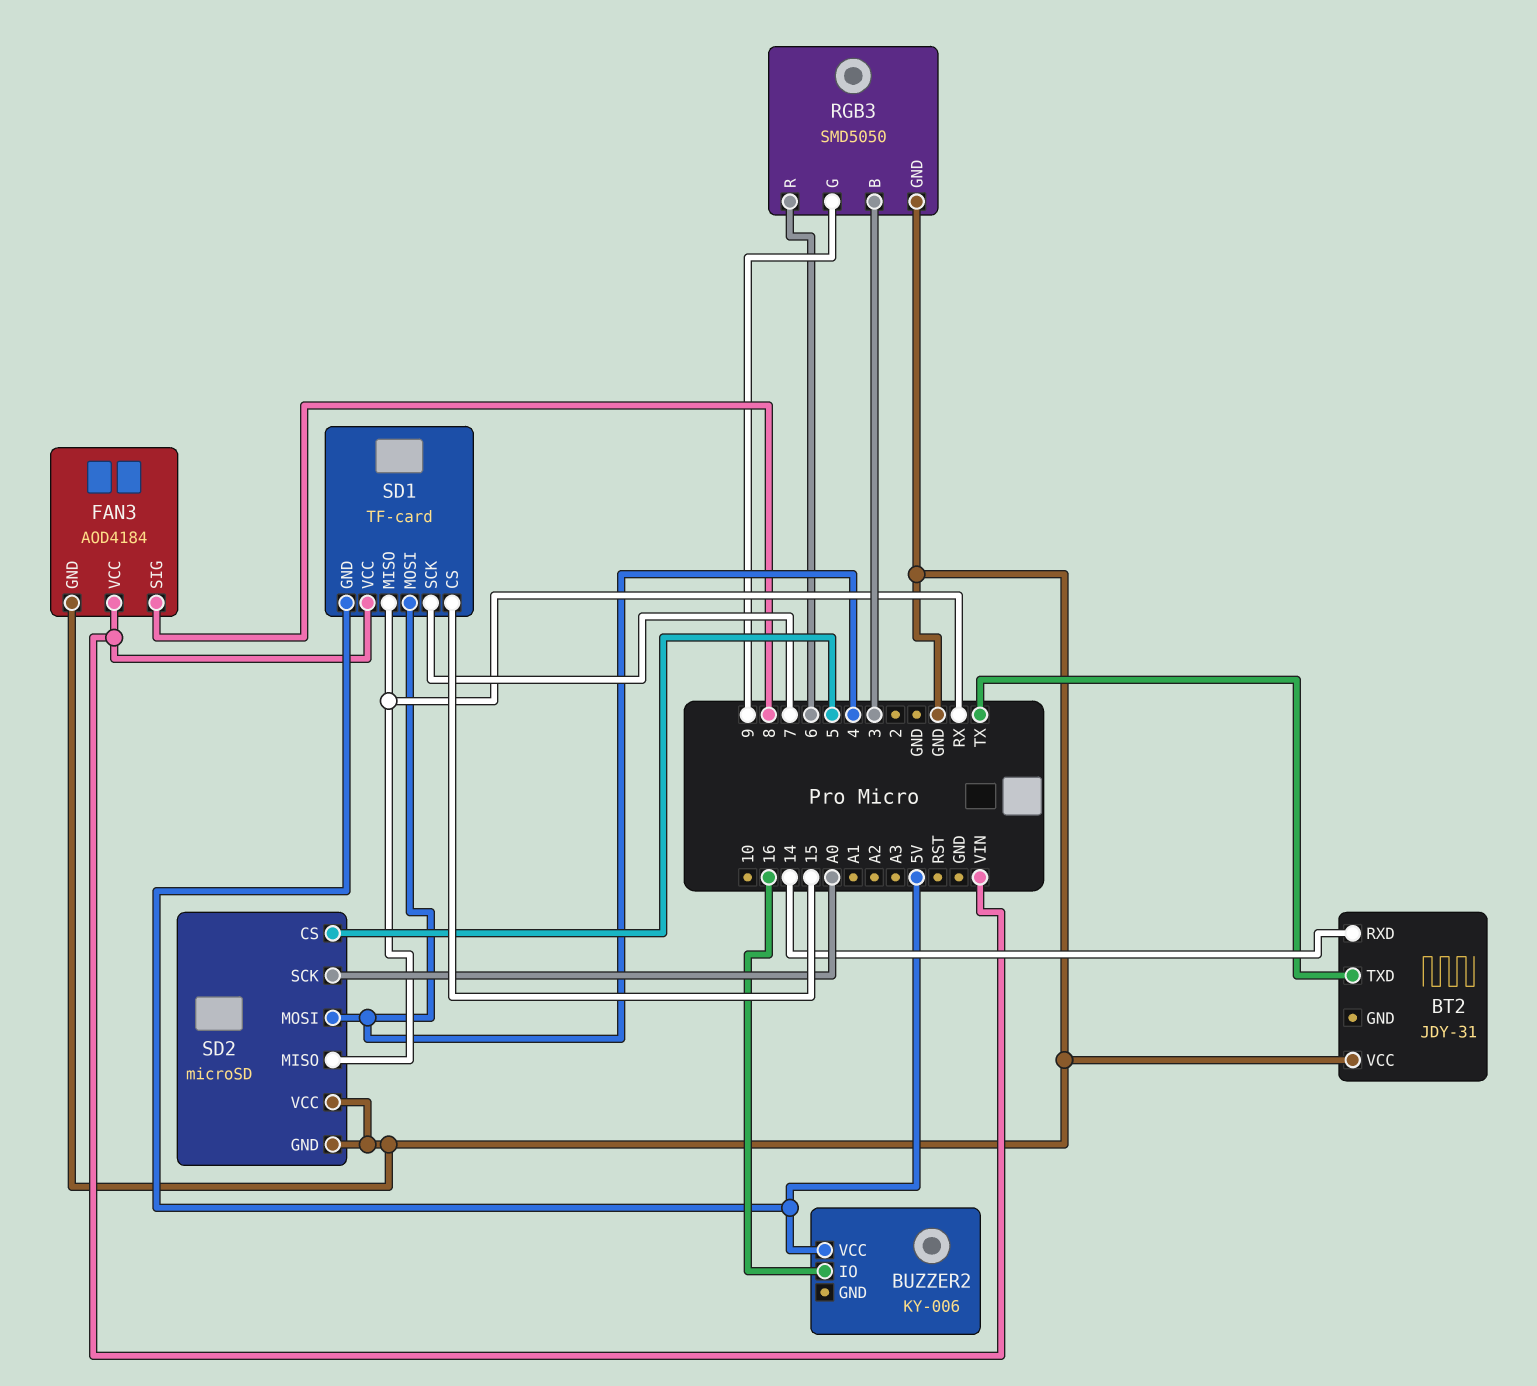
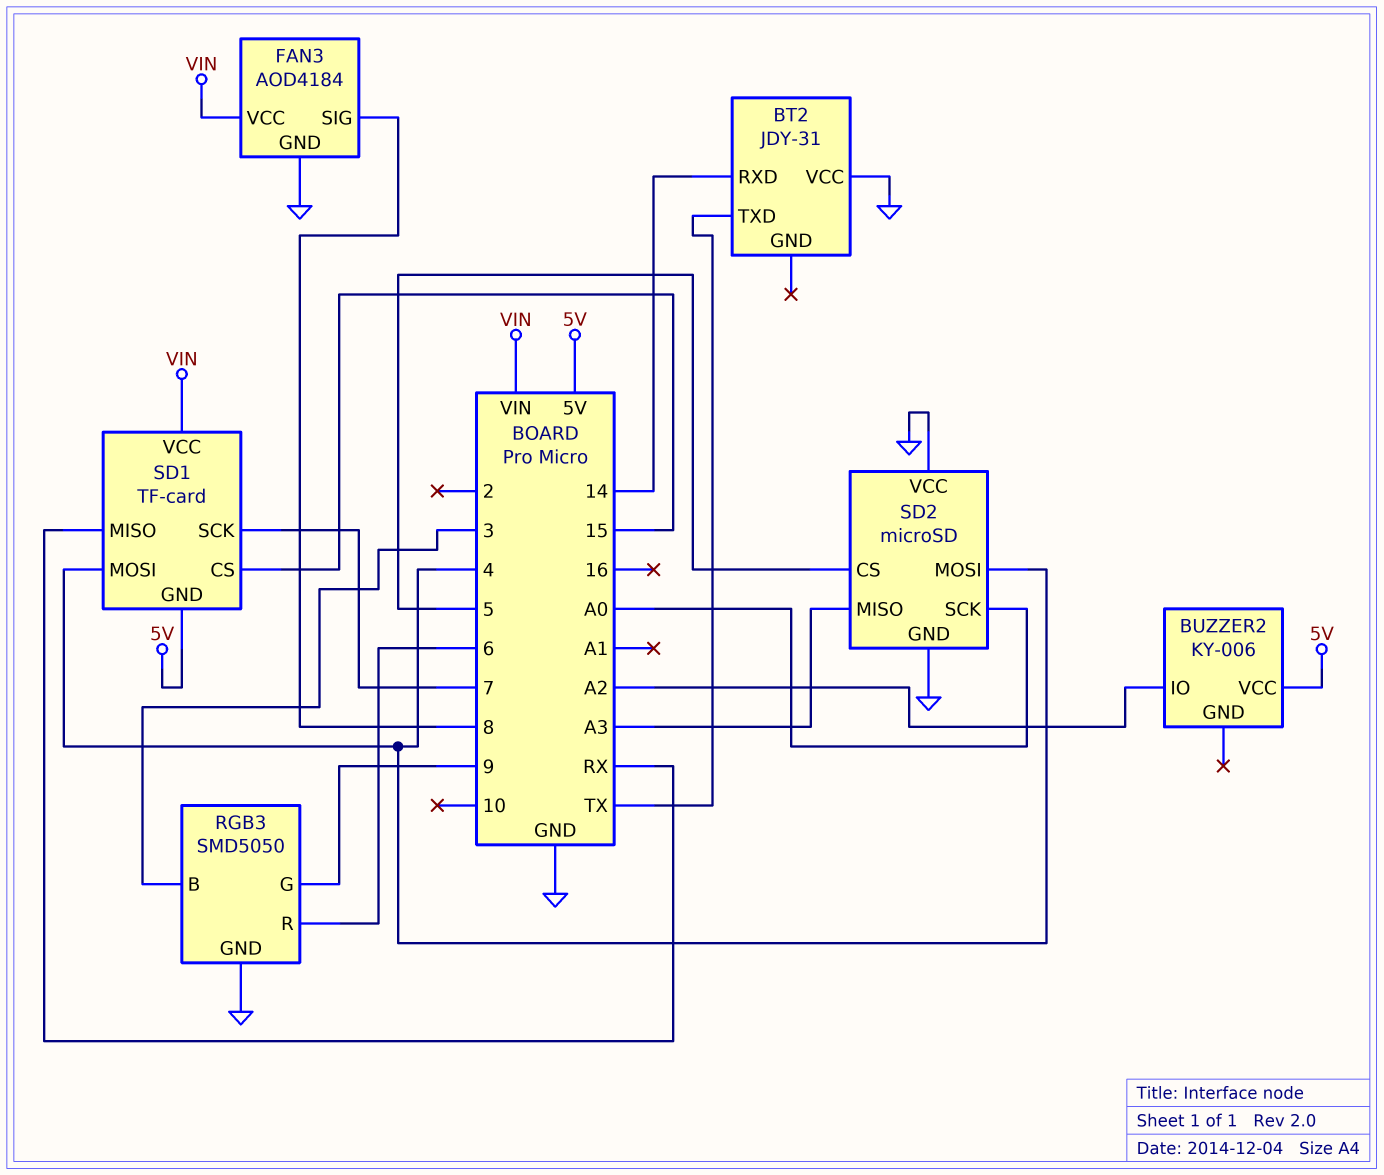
BUZZER2 pin IO: 16 -> A2
SD2 pin MISO: RX -> A3

